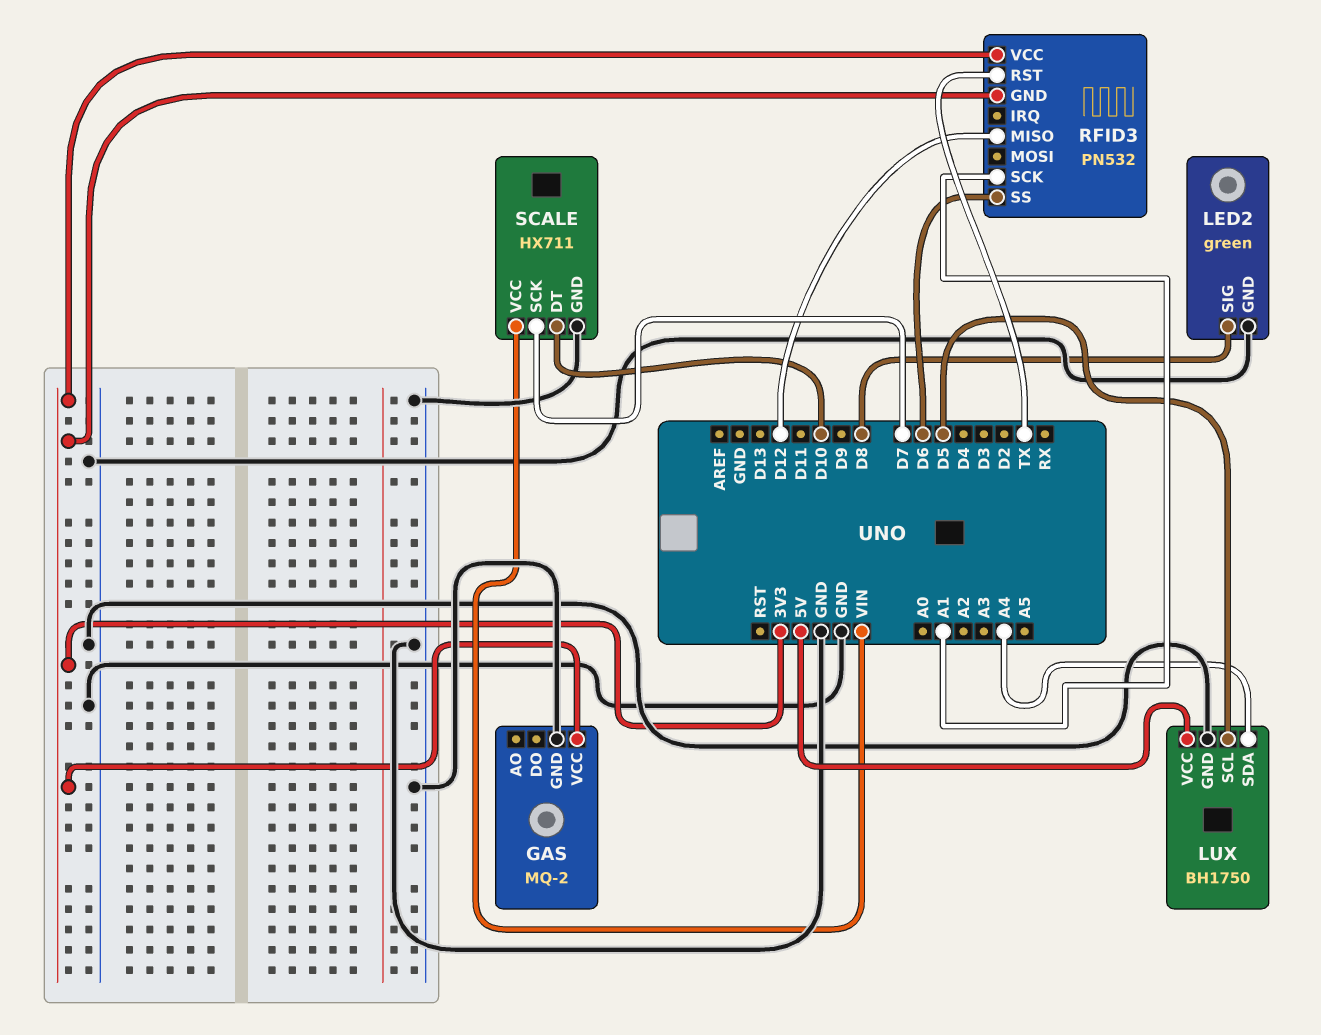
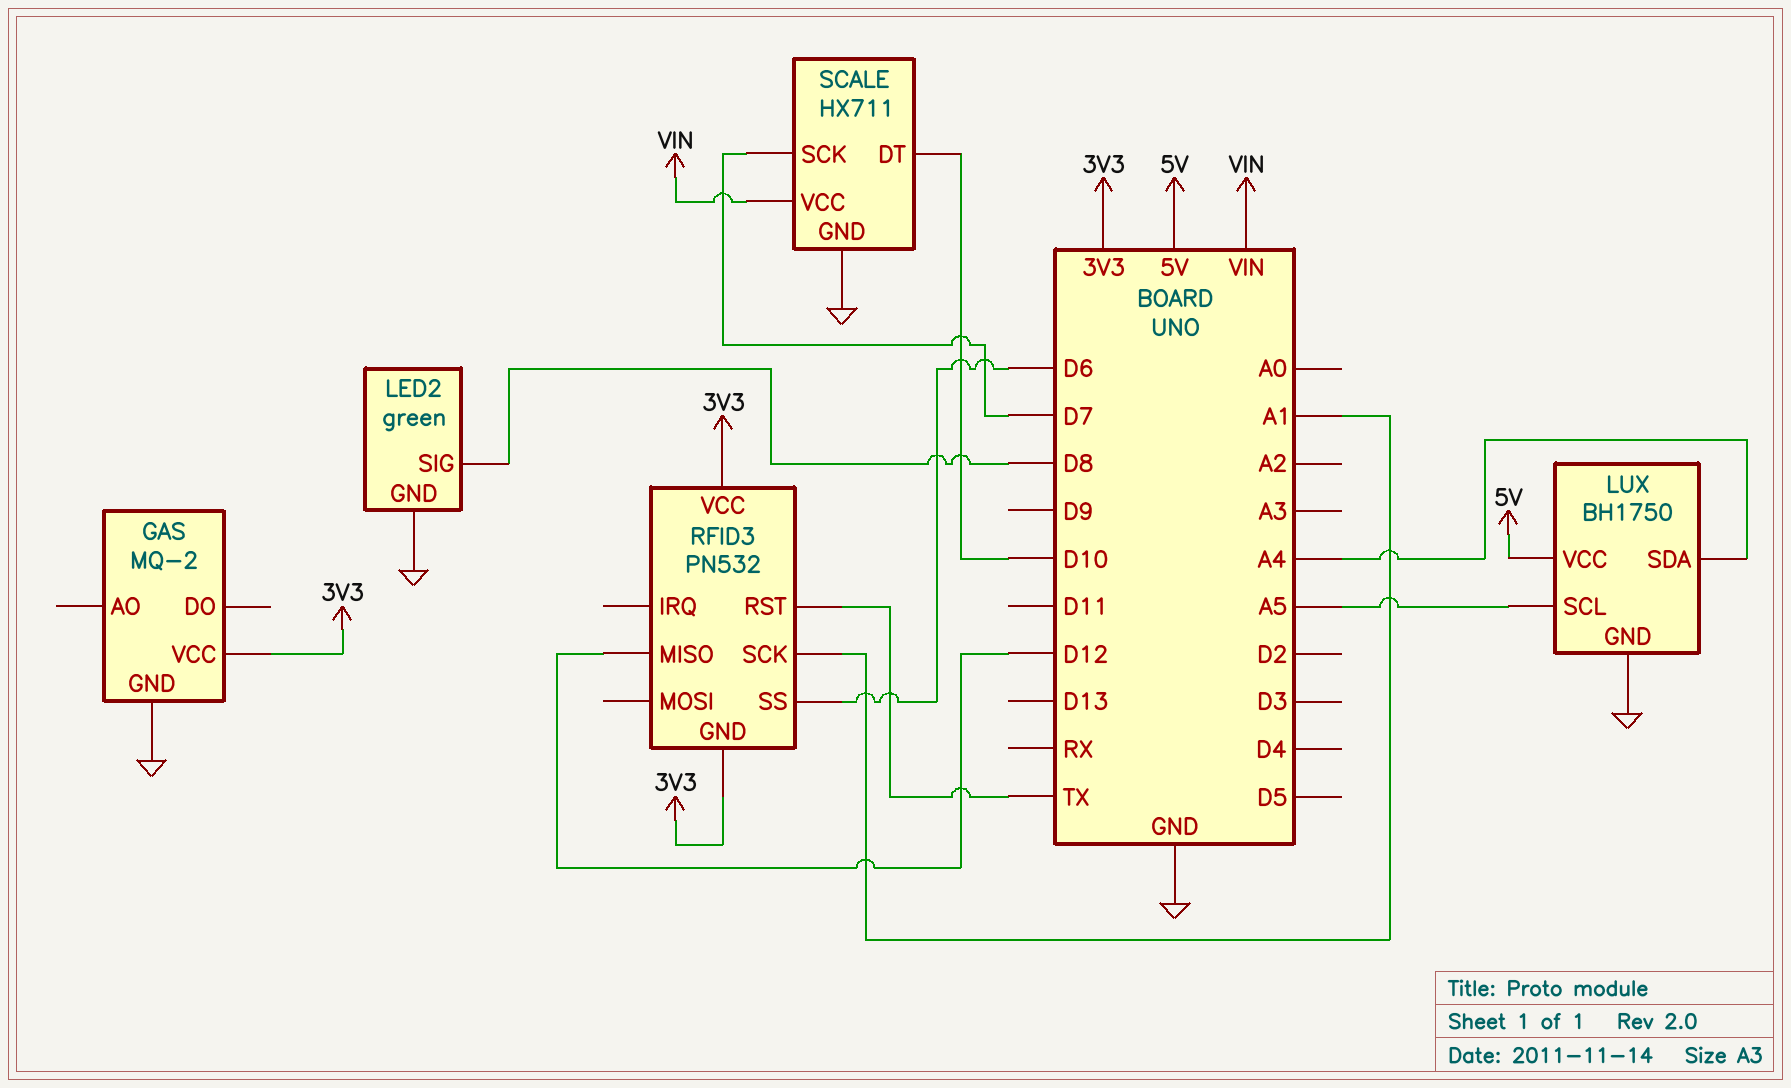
LUX pin SCL: D5 -> A5

